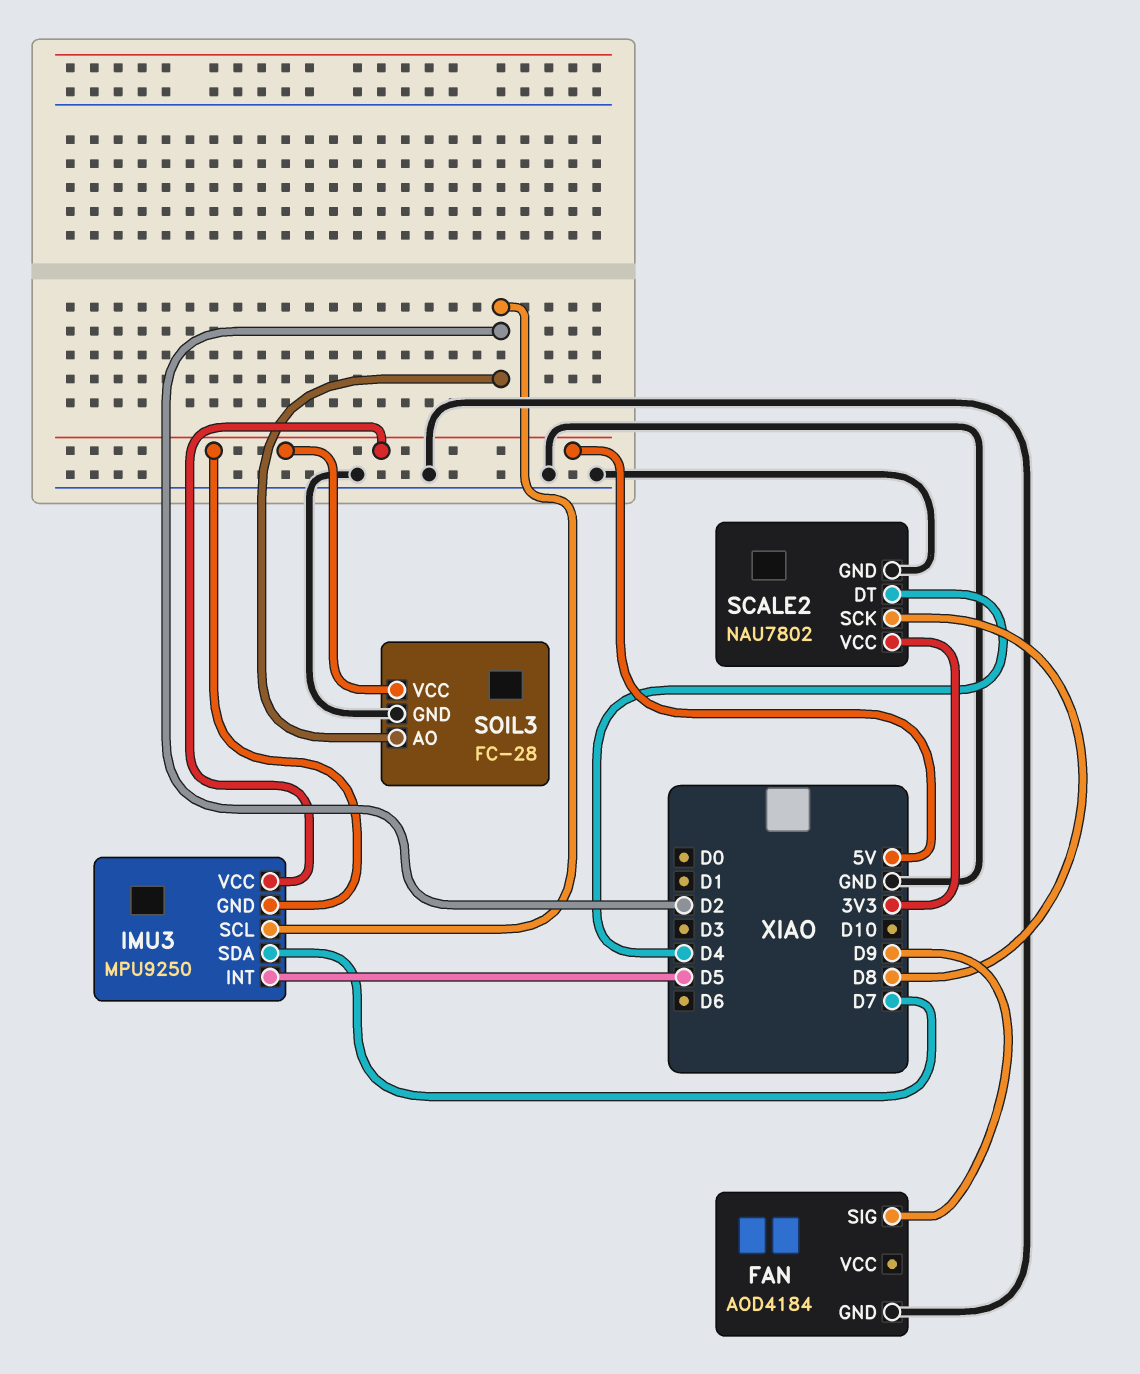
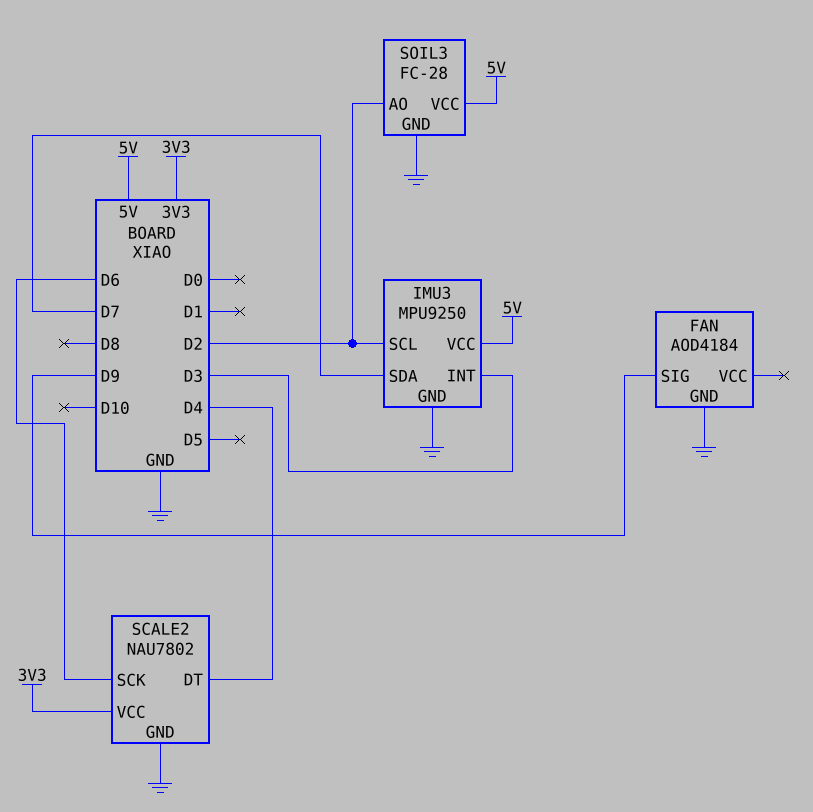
IMU3 pin GND: 5V -> GND
IMU3 pin INT: D5 -> D3
SCALE2 pin SCK: D8 -> D6

